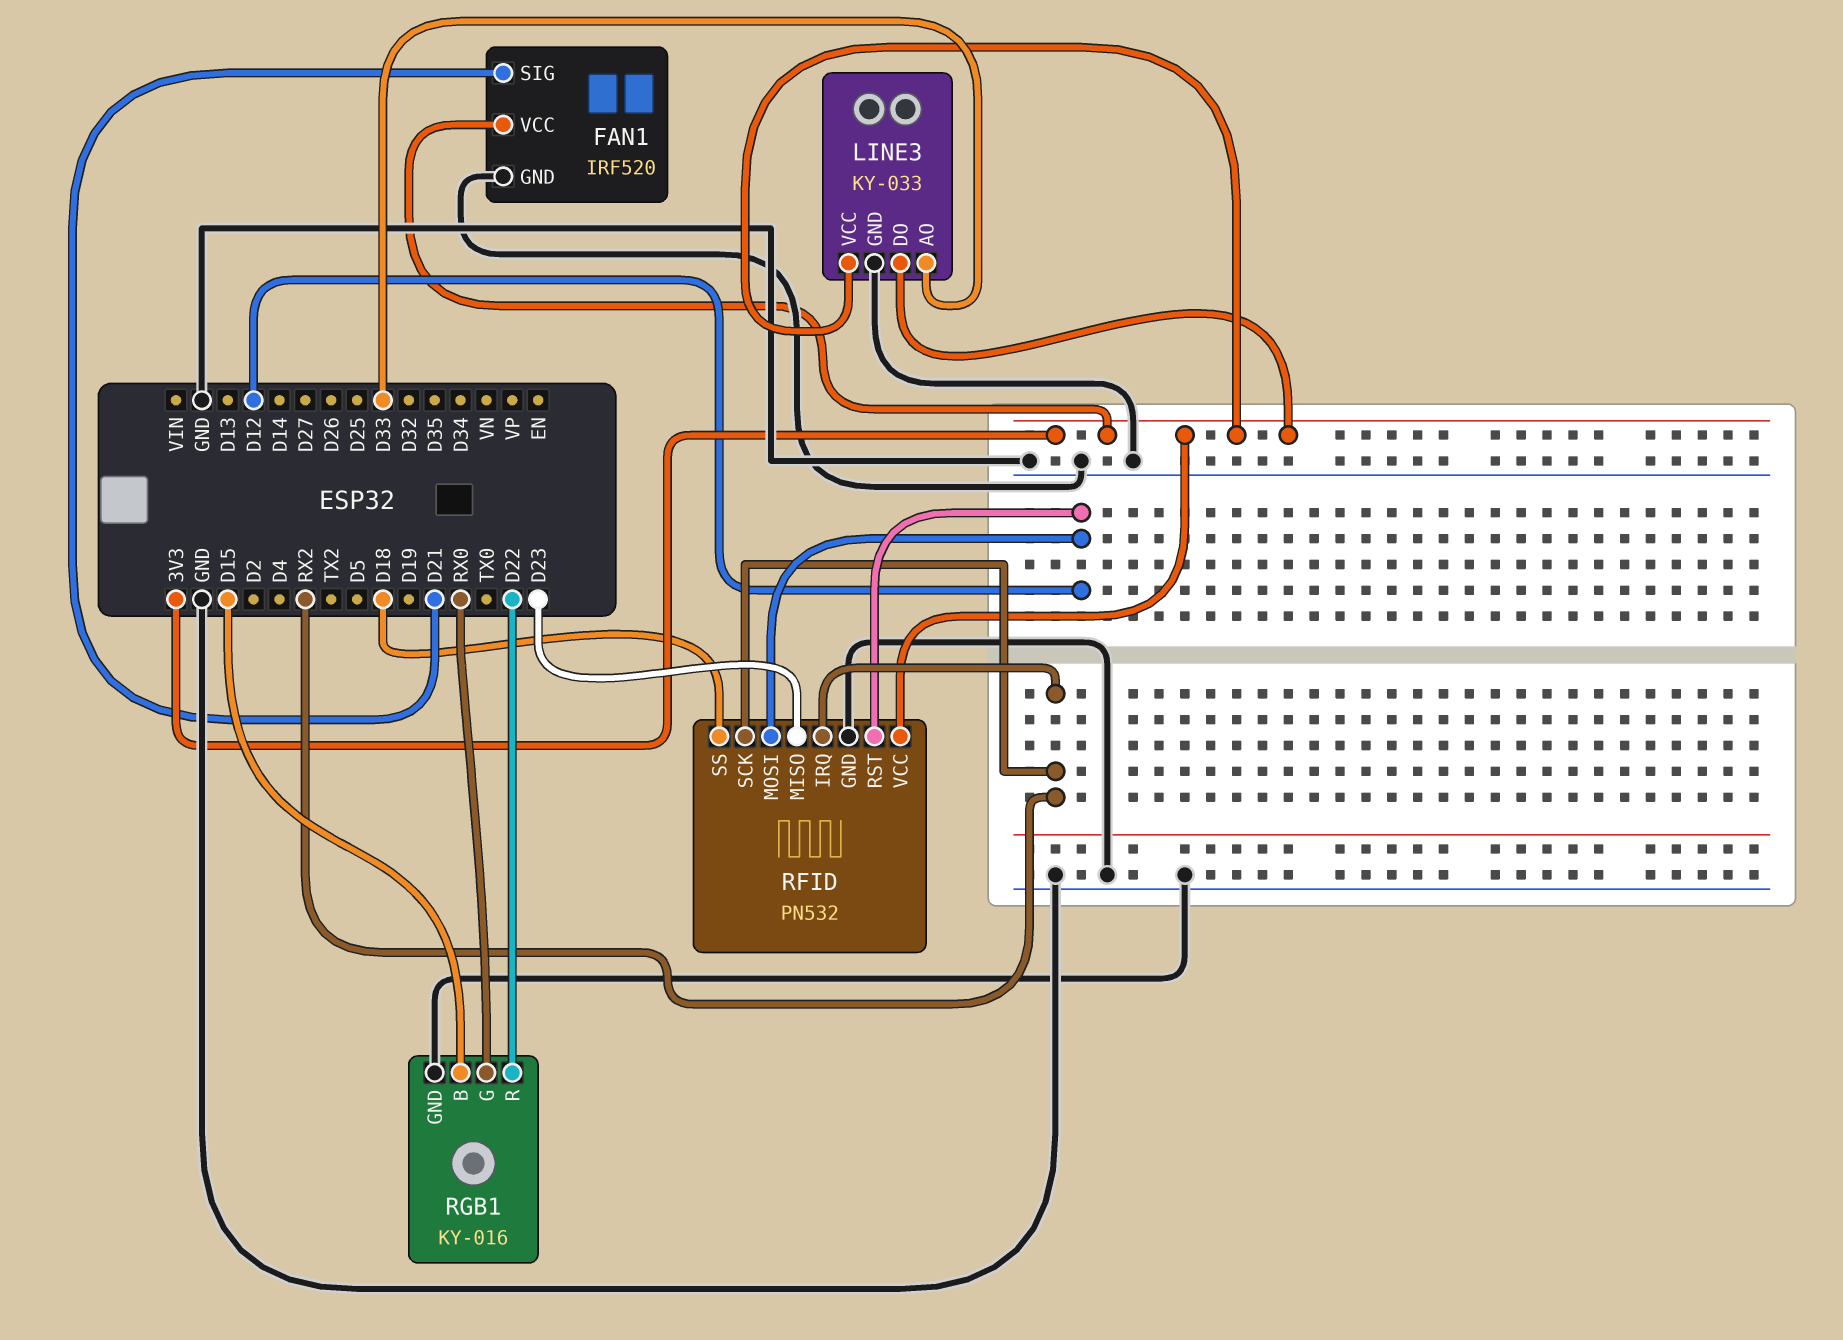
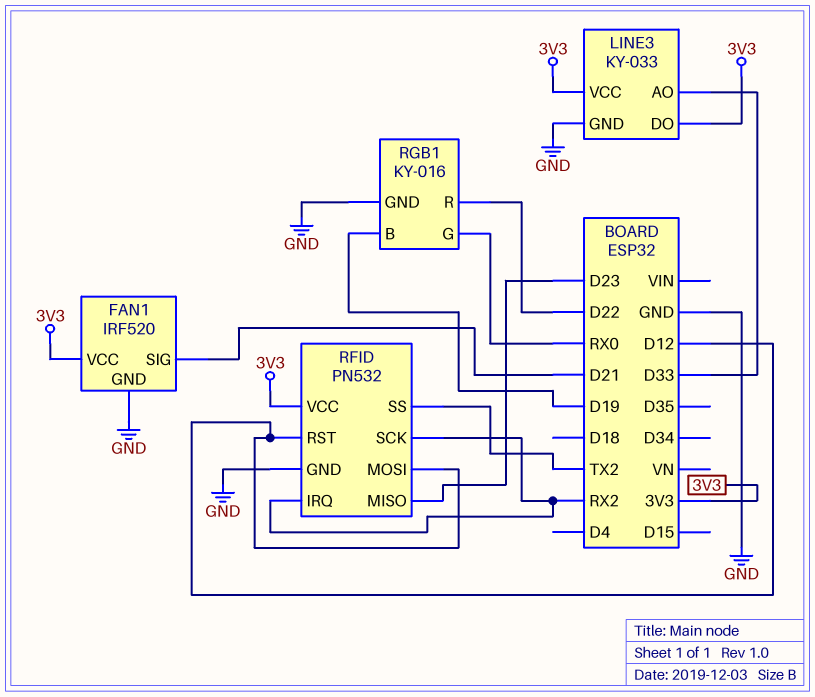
RFID pin SS: D18 -> TX2
RGB1 pin B: D15 -> D19

